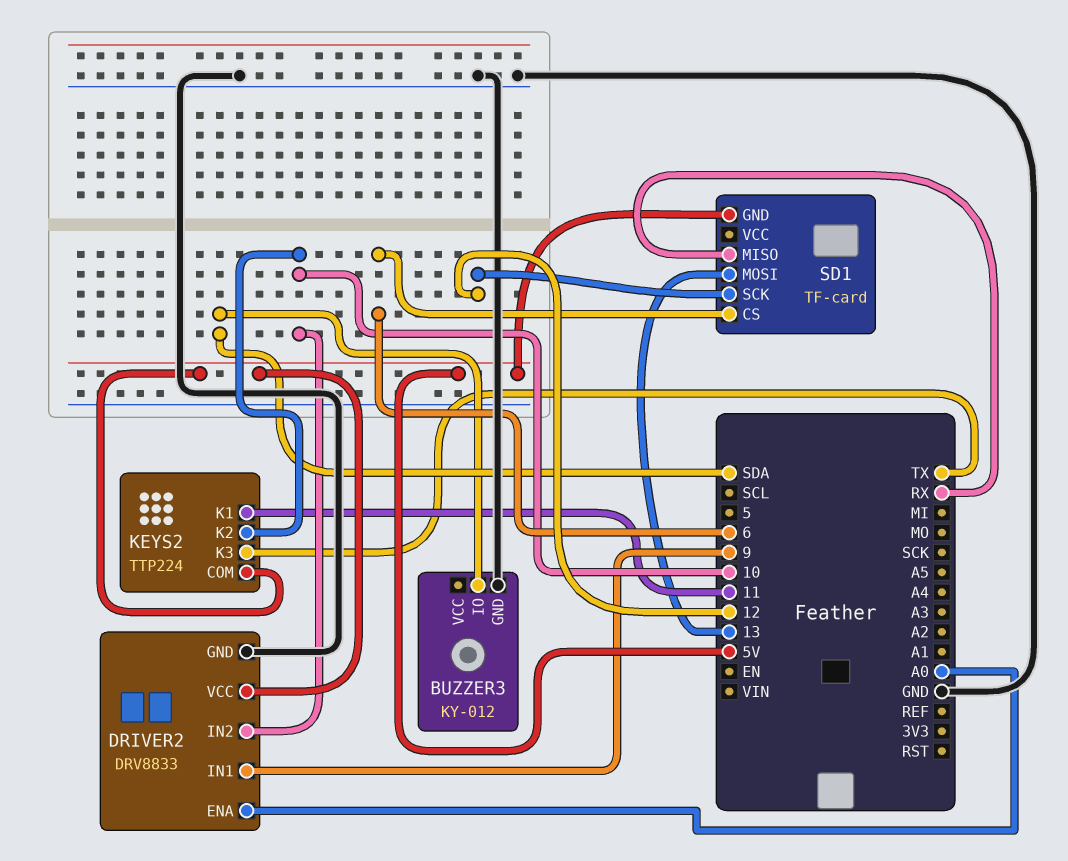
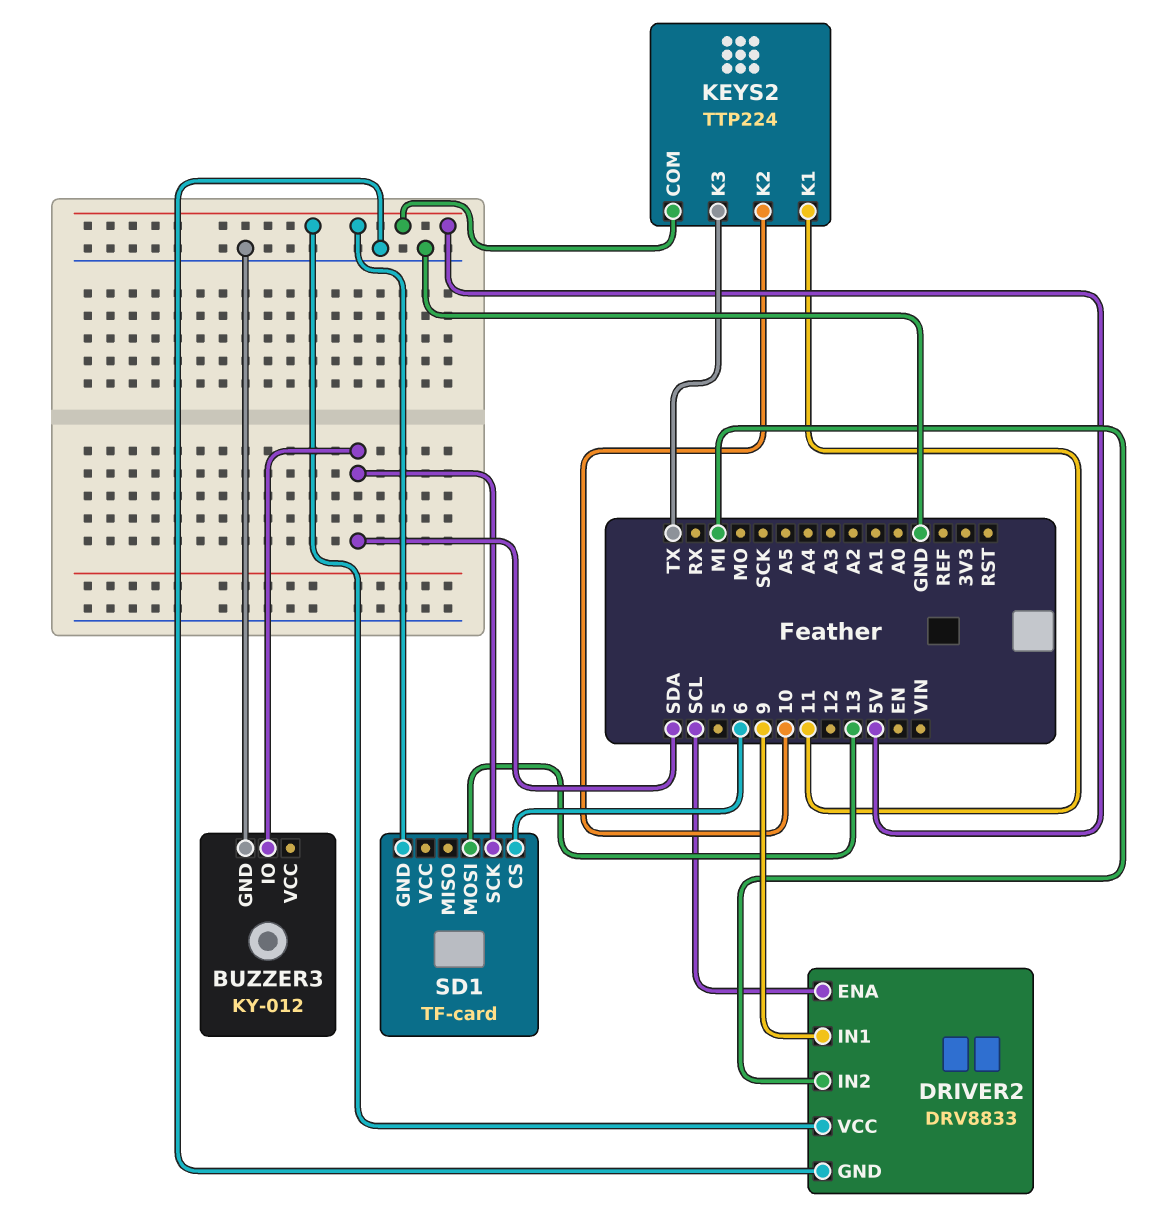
DRIVER2 pin ENA: A0 -> SCL
DRIVER2 pin IN2: 10 -> MI
SD1 pin MISO: RX -> none
SD1 pin SCK: 12 -> SDA

